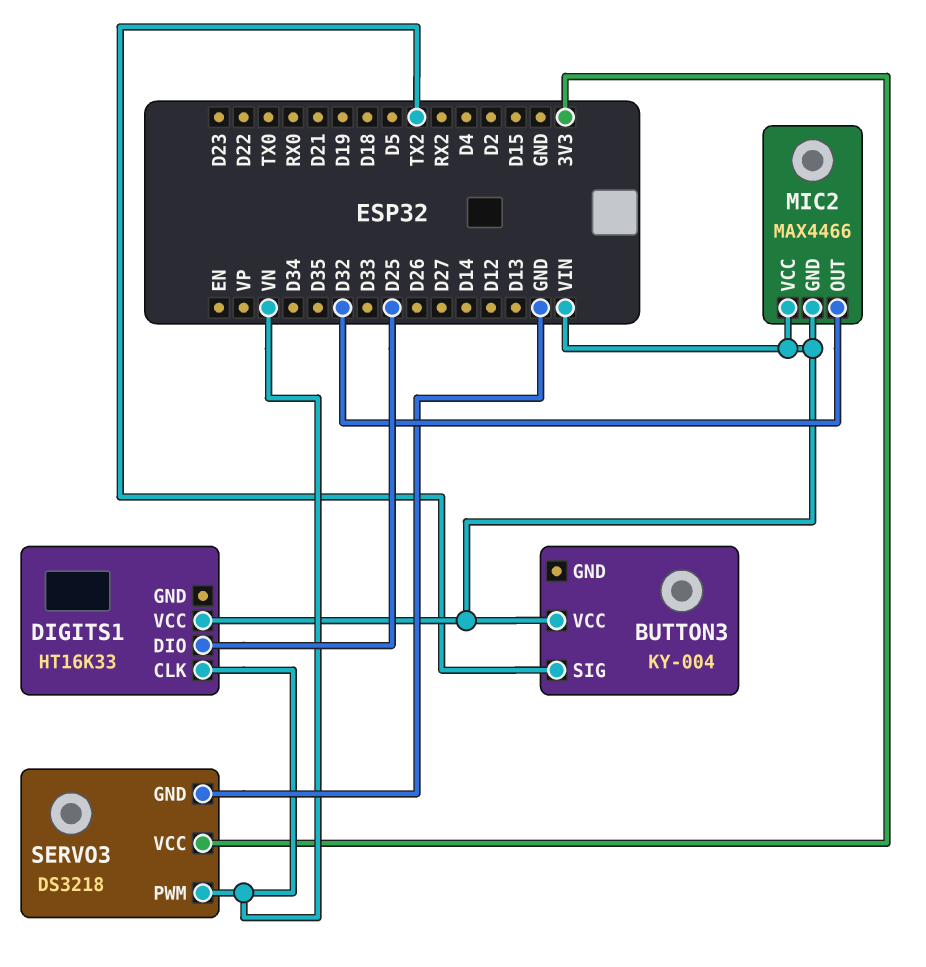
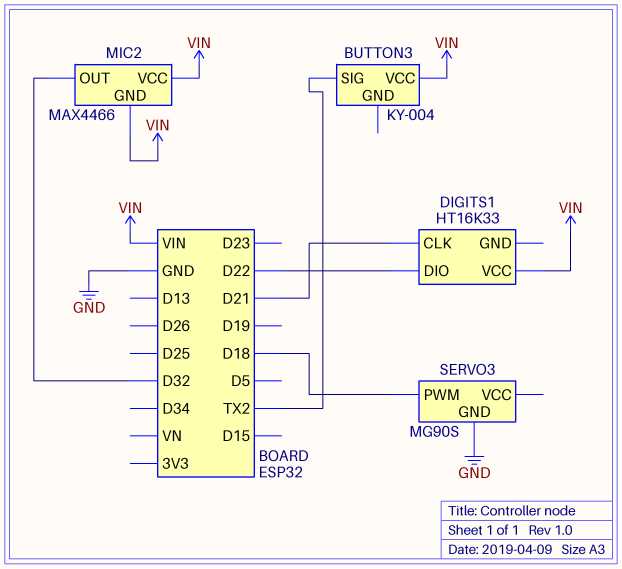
DIGITS1 pin CLK: VN -> D21
DIGITS1 pin DIO: D25 -> D22
SERVO3: DS3218 -> MG90S
SERVO3 pin PWM: VN -> D18
SERVO3 pin VCC: 3V3 -> none

